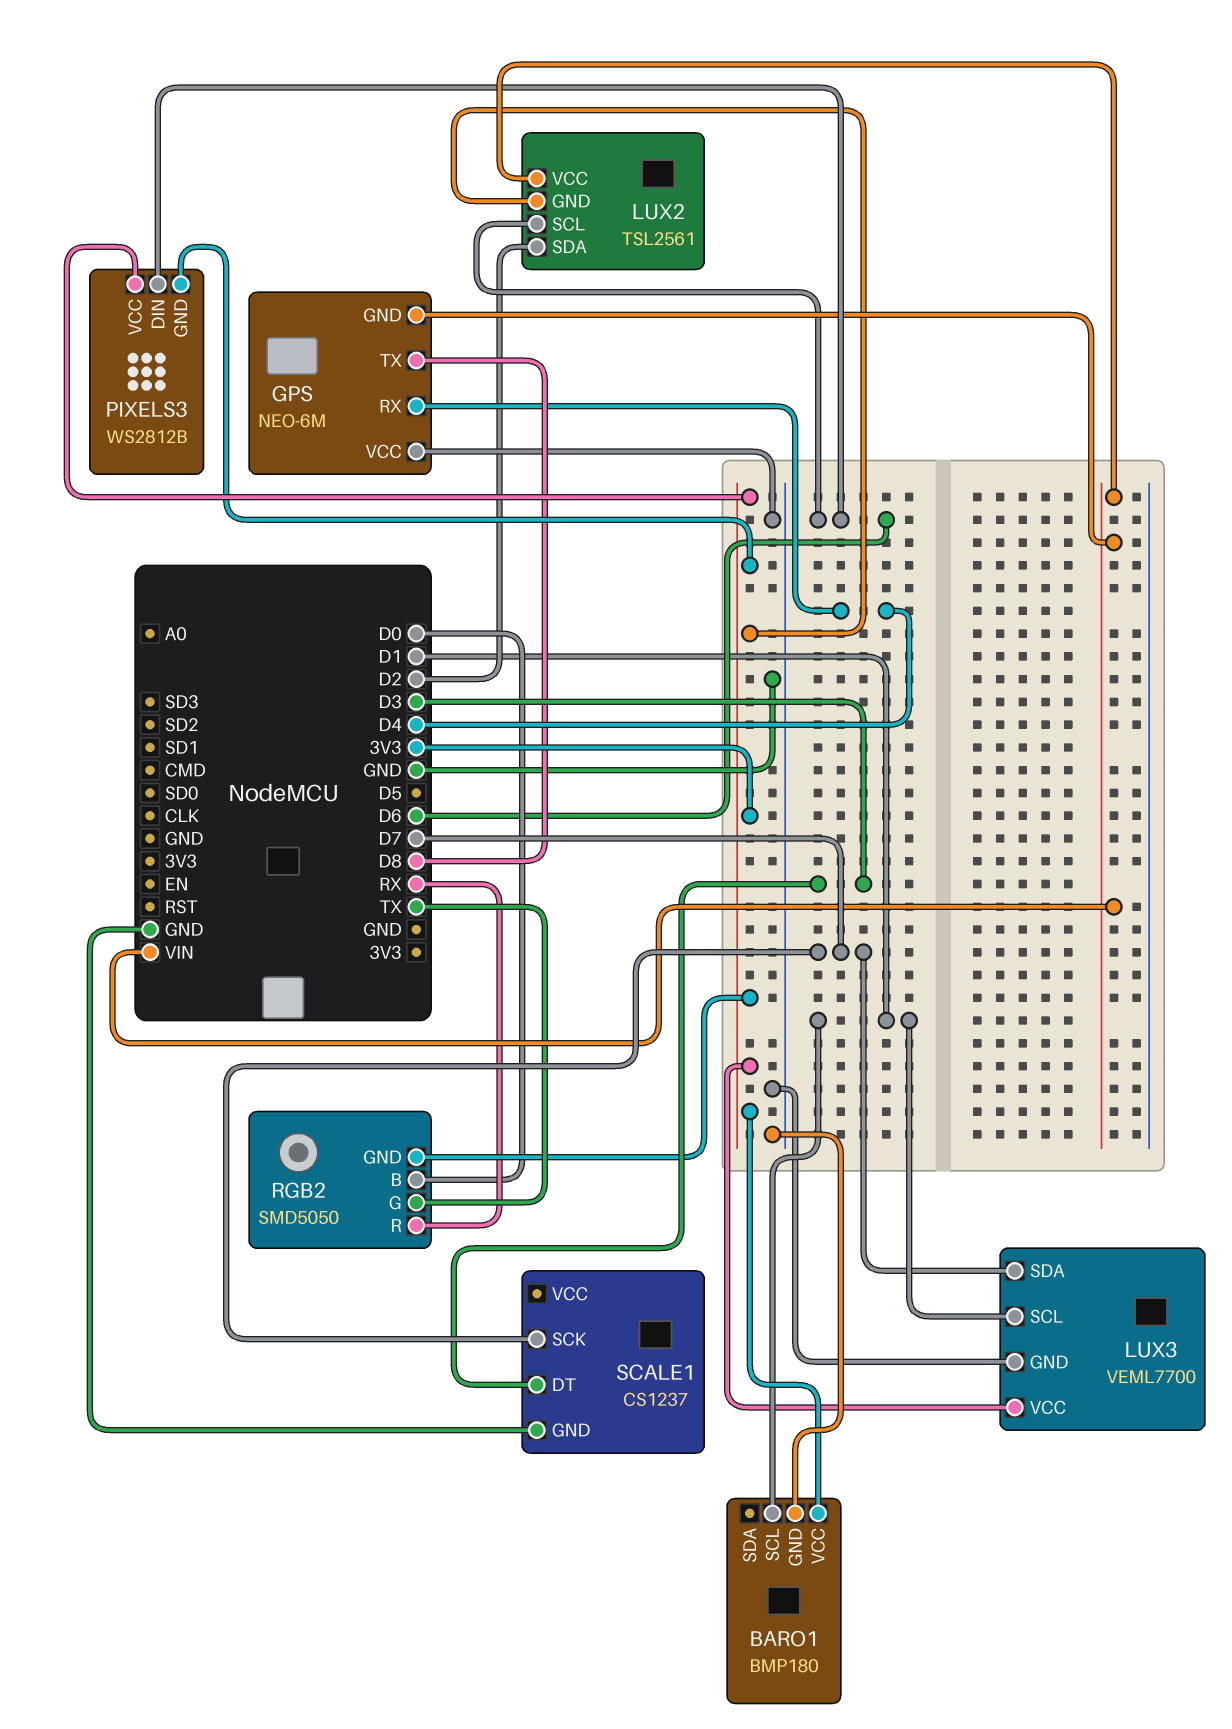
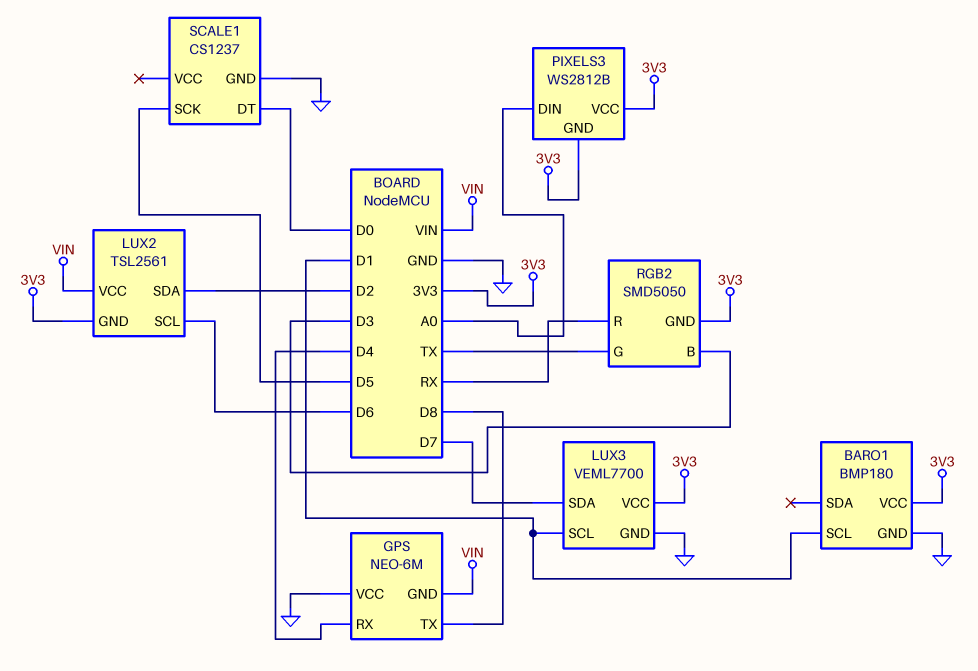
PIXELS3 pin DIN: D6 -> A0
RGB2 pin B: D0 -> D3
SCALE1 pin DT: D3 -> D0
SCALE1 pin SCK: D7 -> D5

